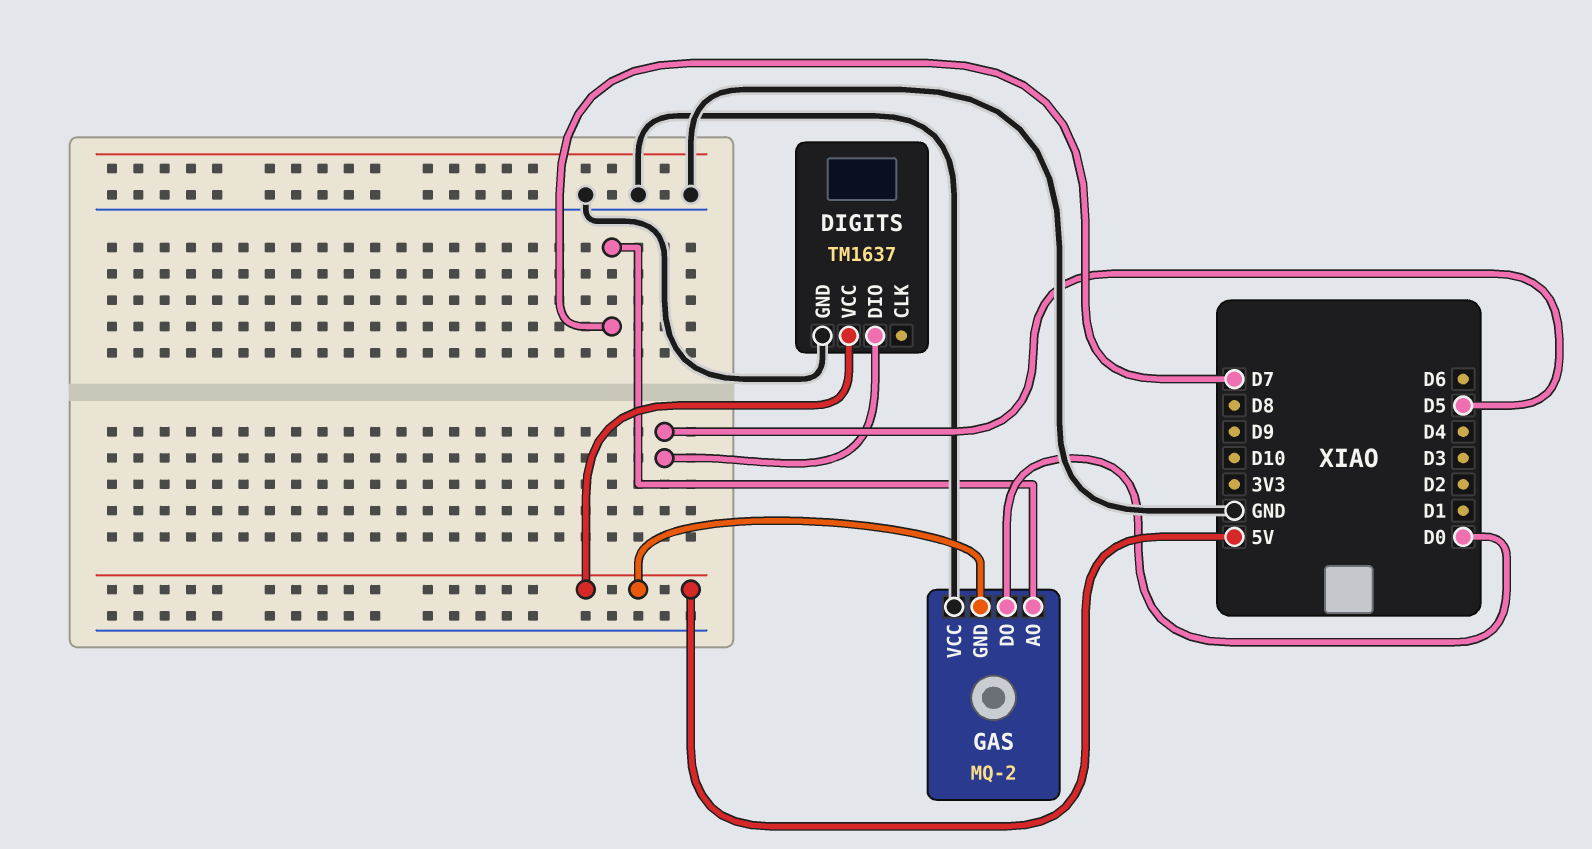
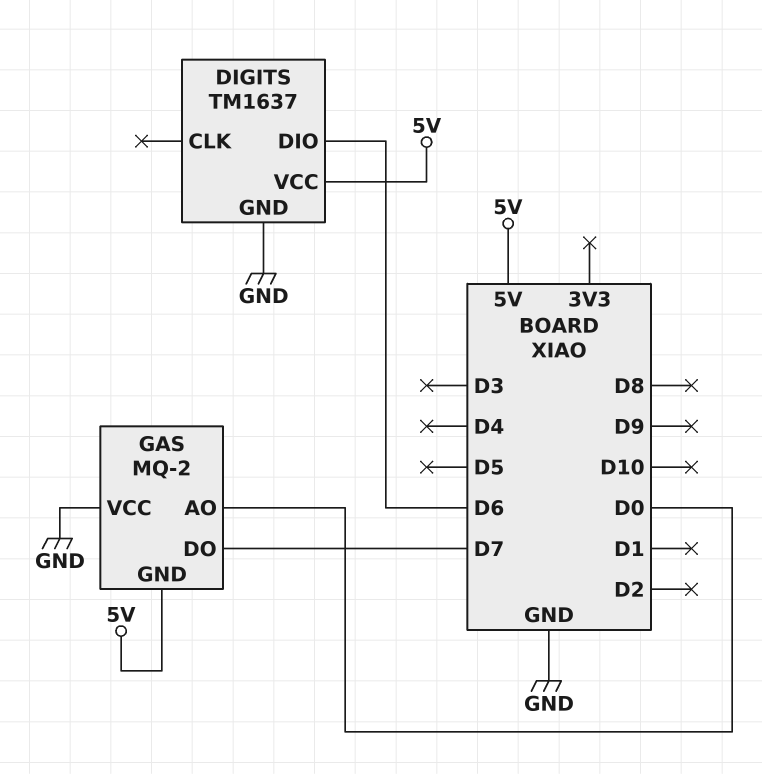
DIGITS pin DIO: D5 -> D6
GAS pin AO: D7 -> D0
GAS pin DO: D0 -> D7

